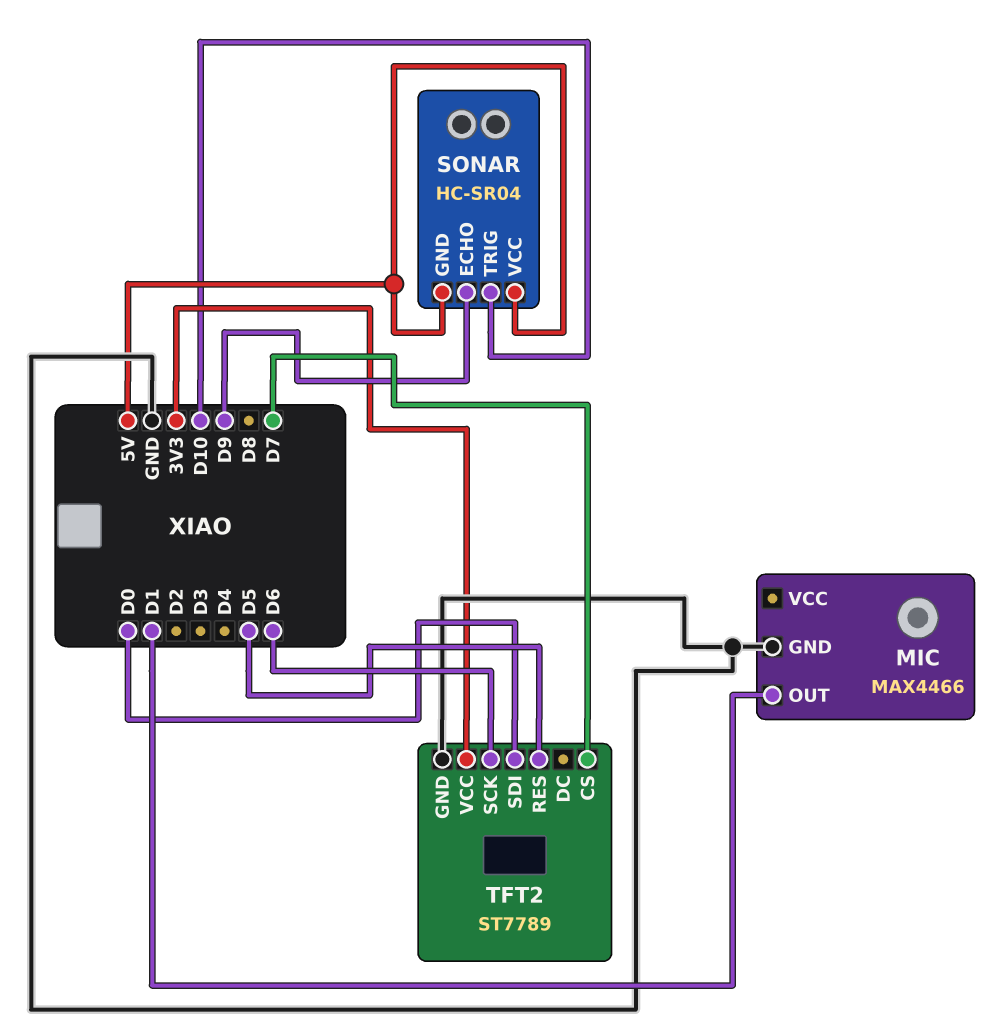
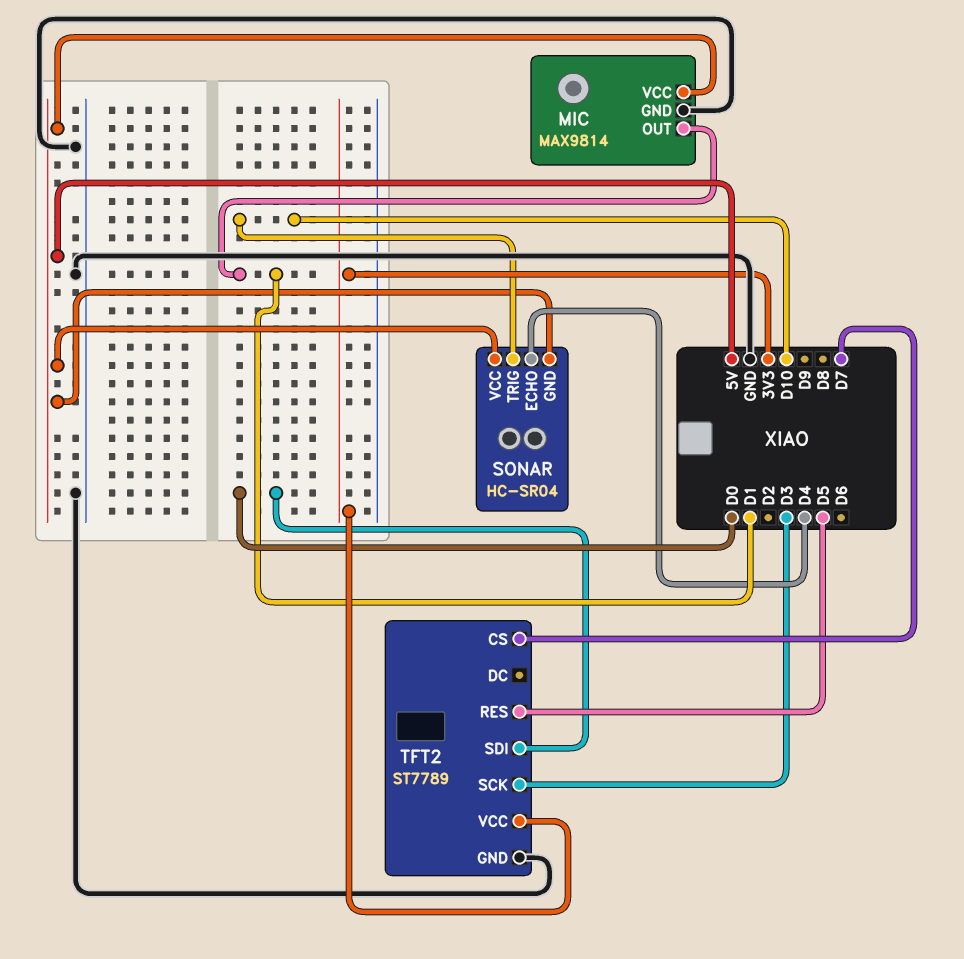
MIC: MAX4466 -> MAX9814
MIC pin VCC: none -> 5V
SONAR pin ECHO: D9 -> D4
TFT2 pin SCK: D6 -> D3

